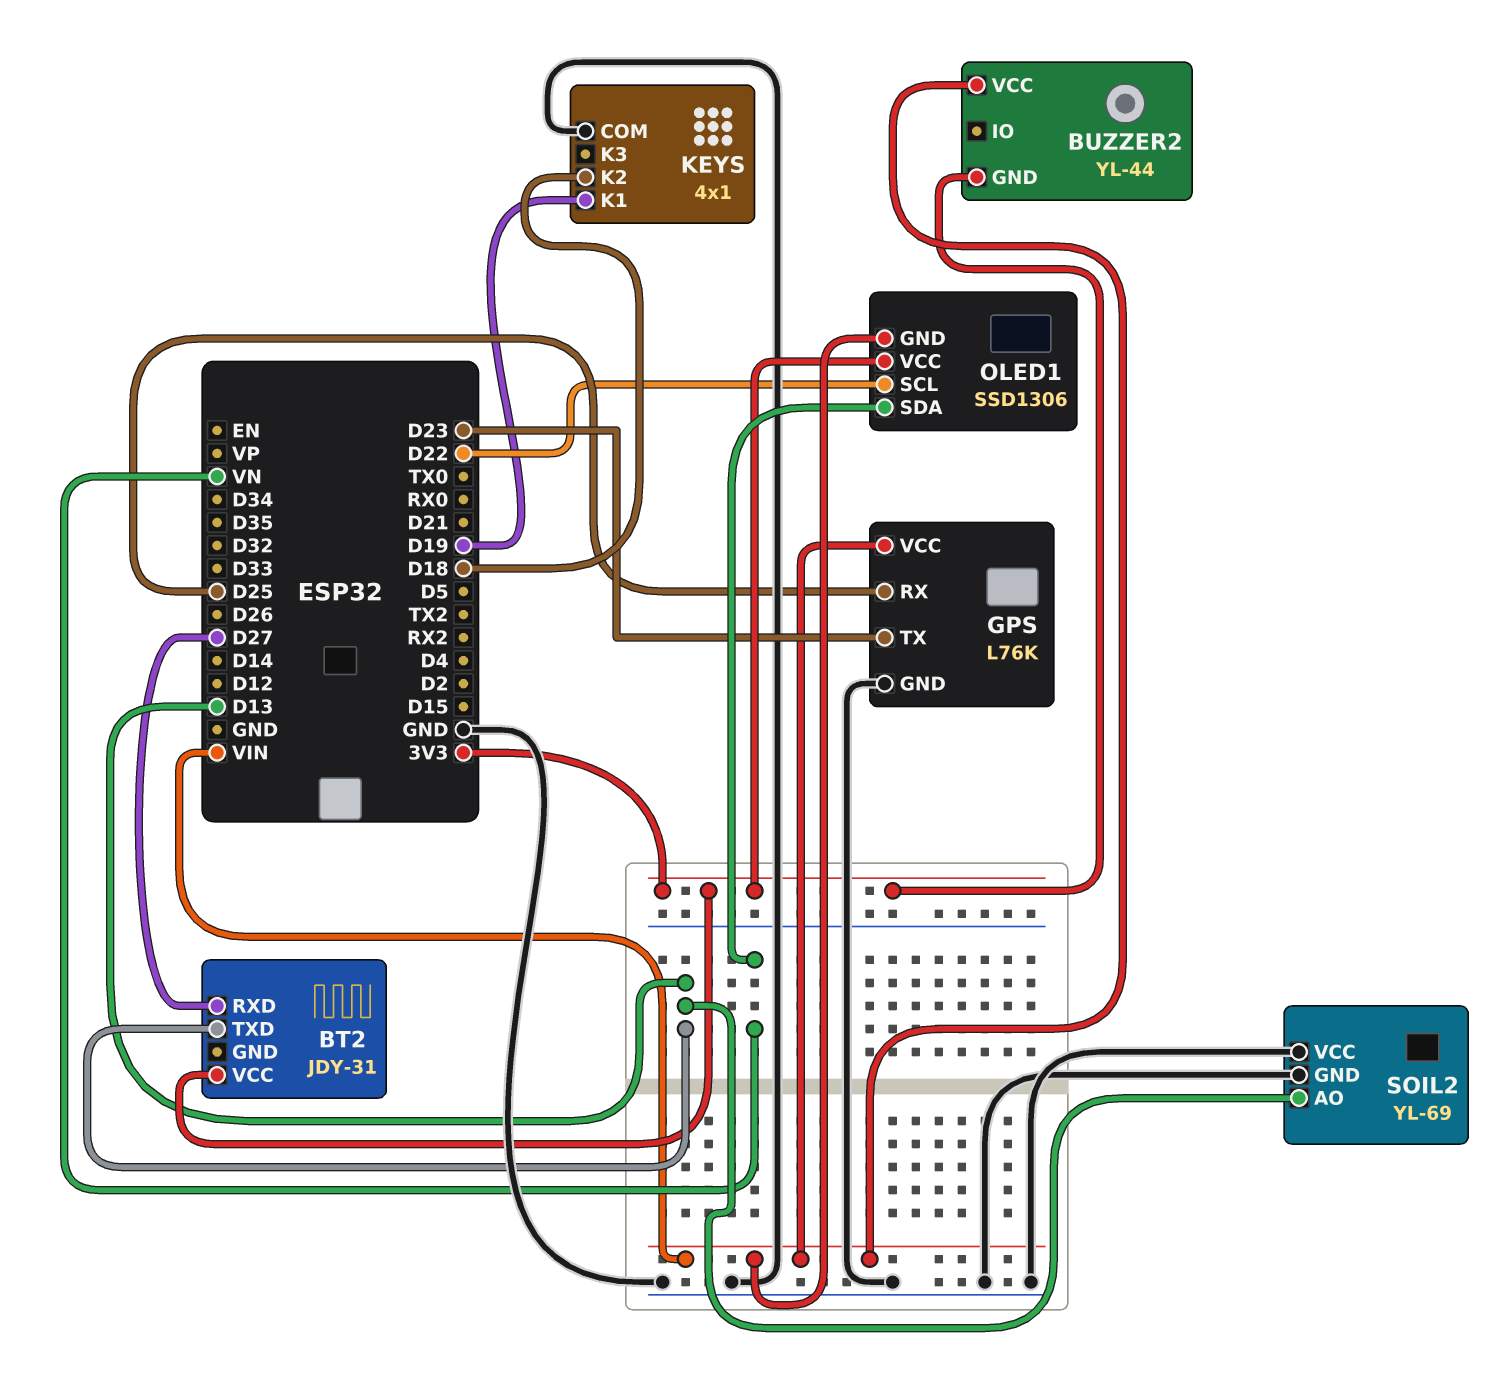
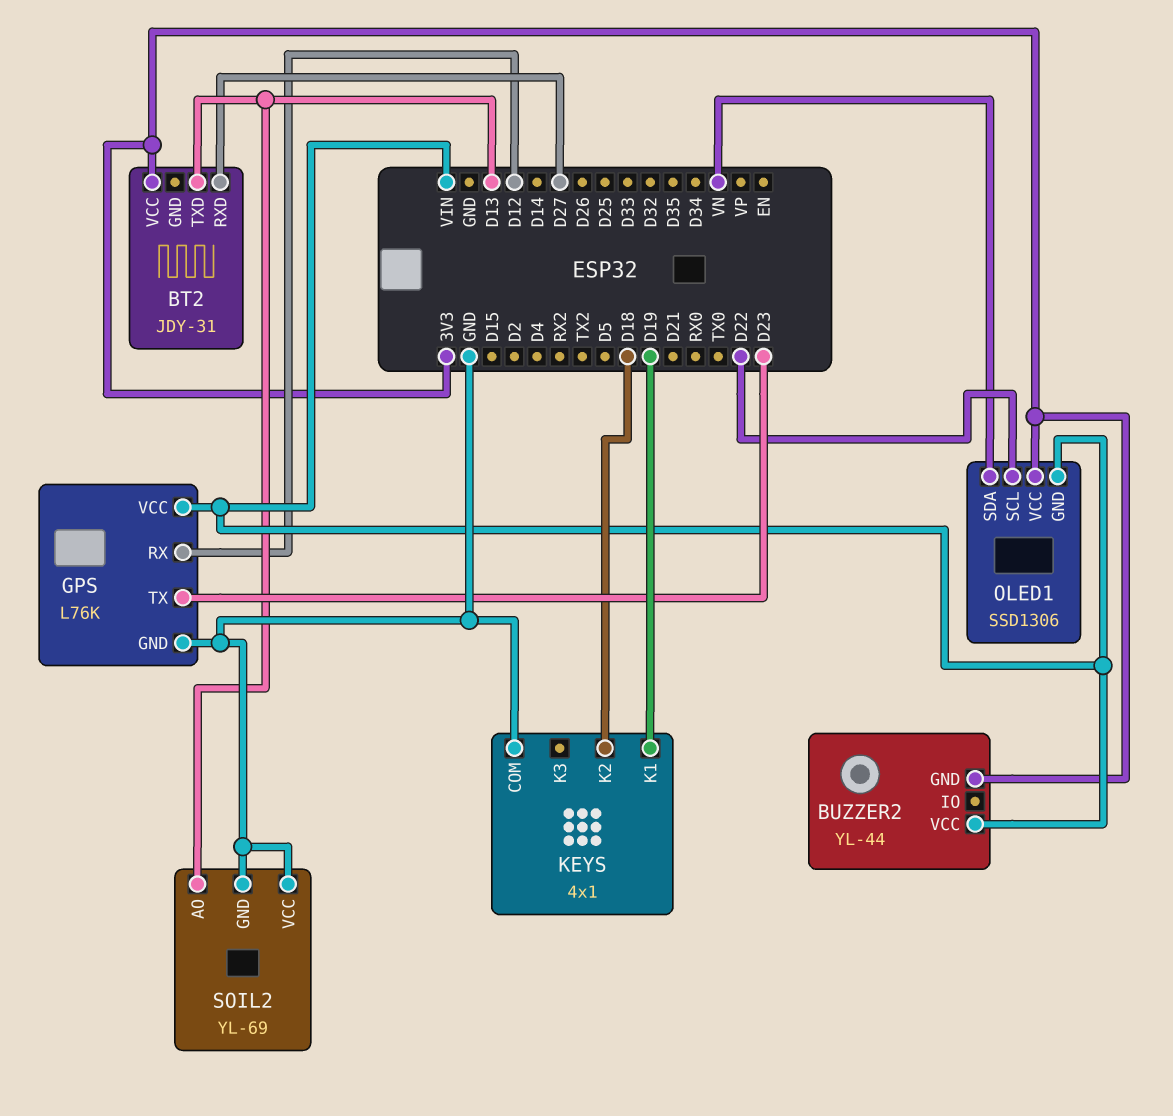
GPS pin RX: D25 -> D12

